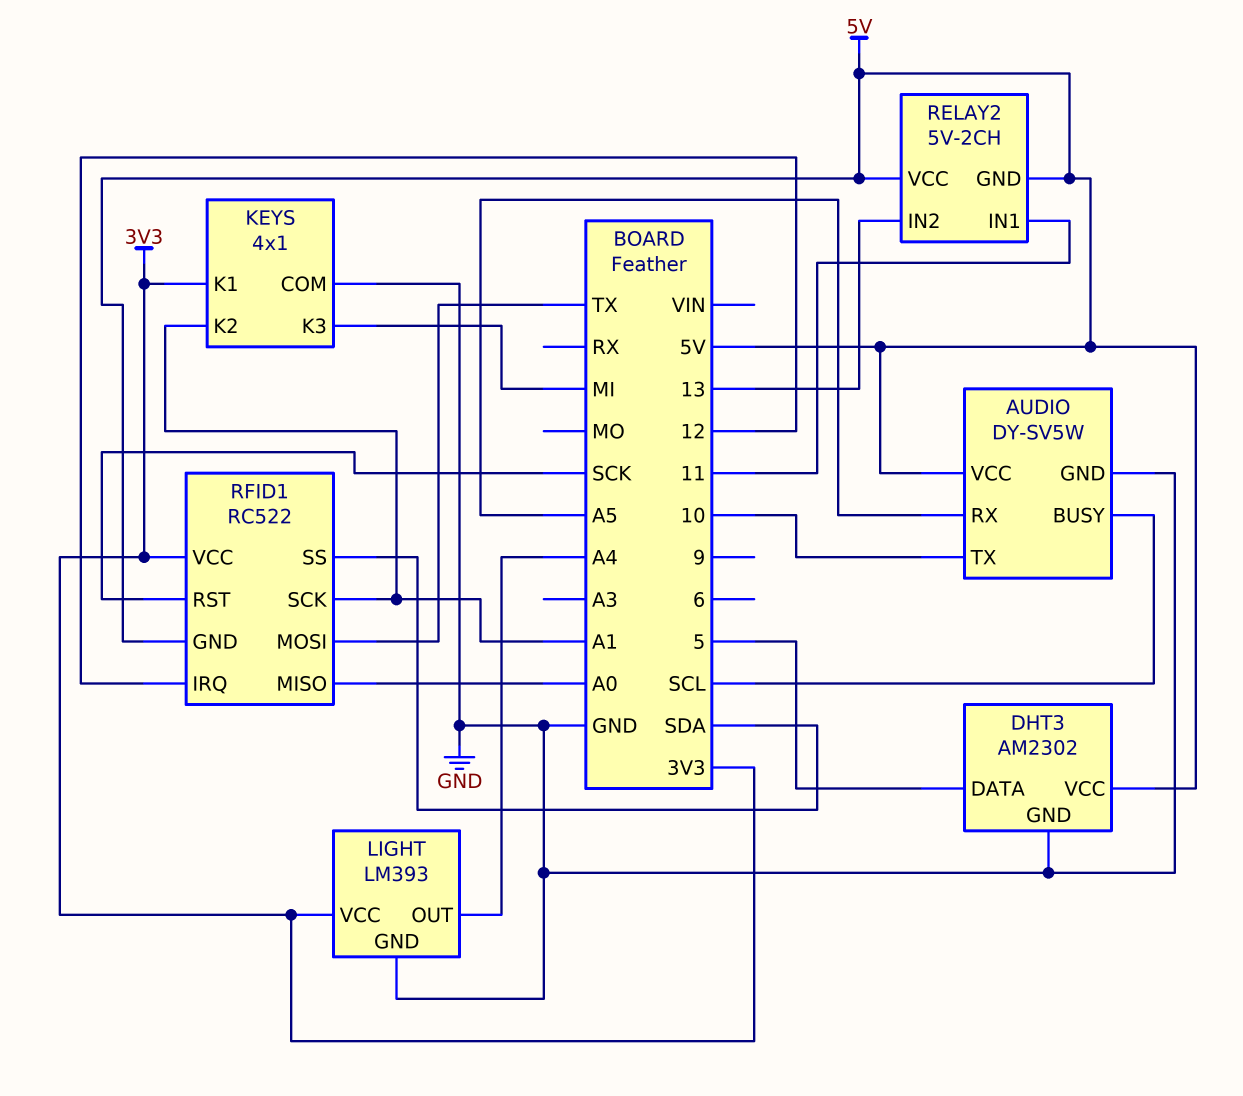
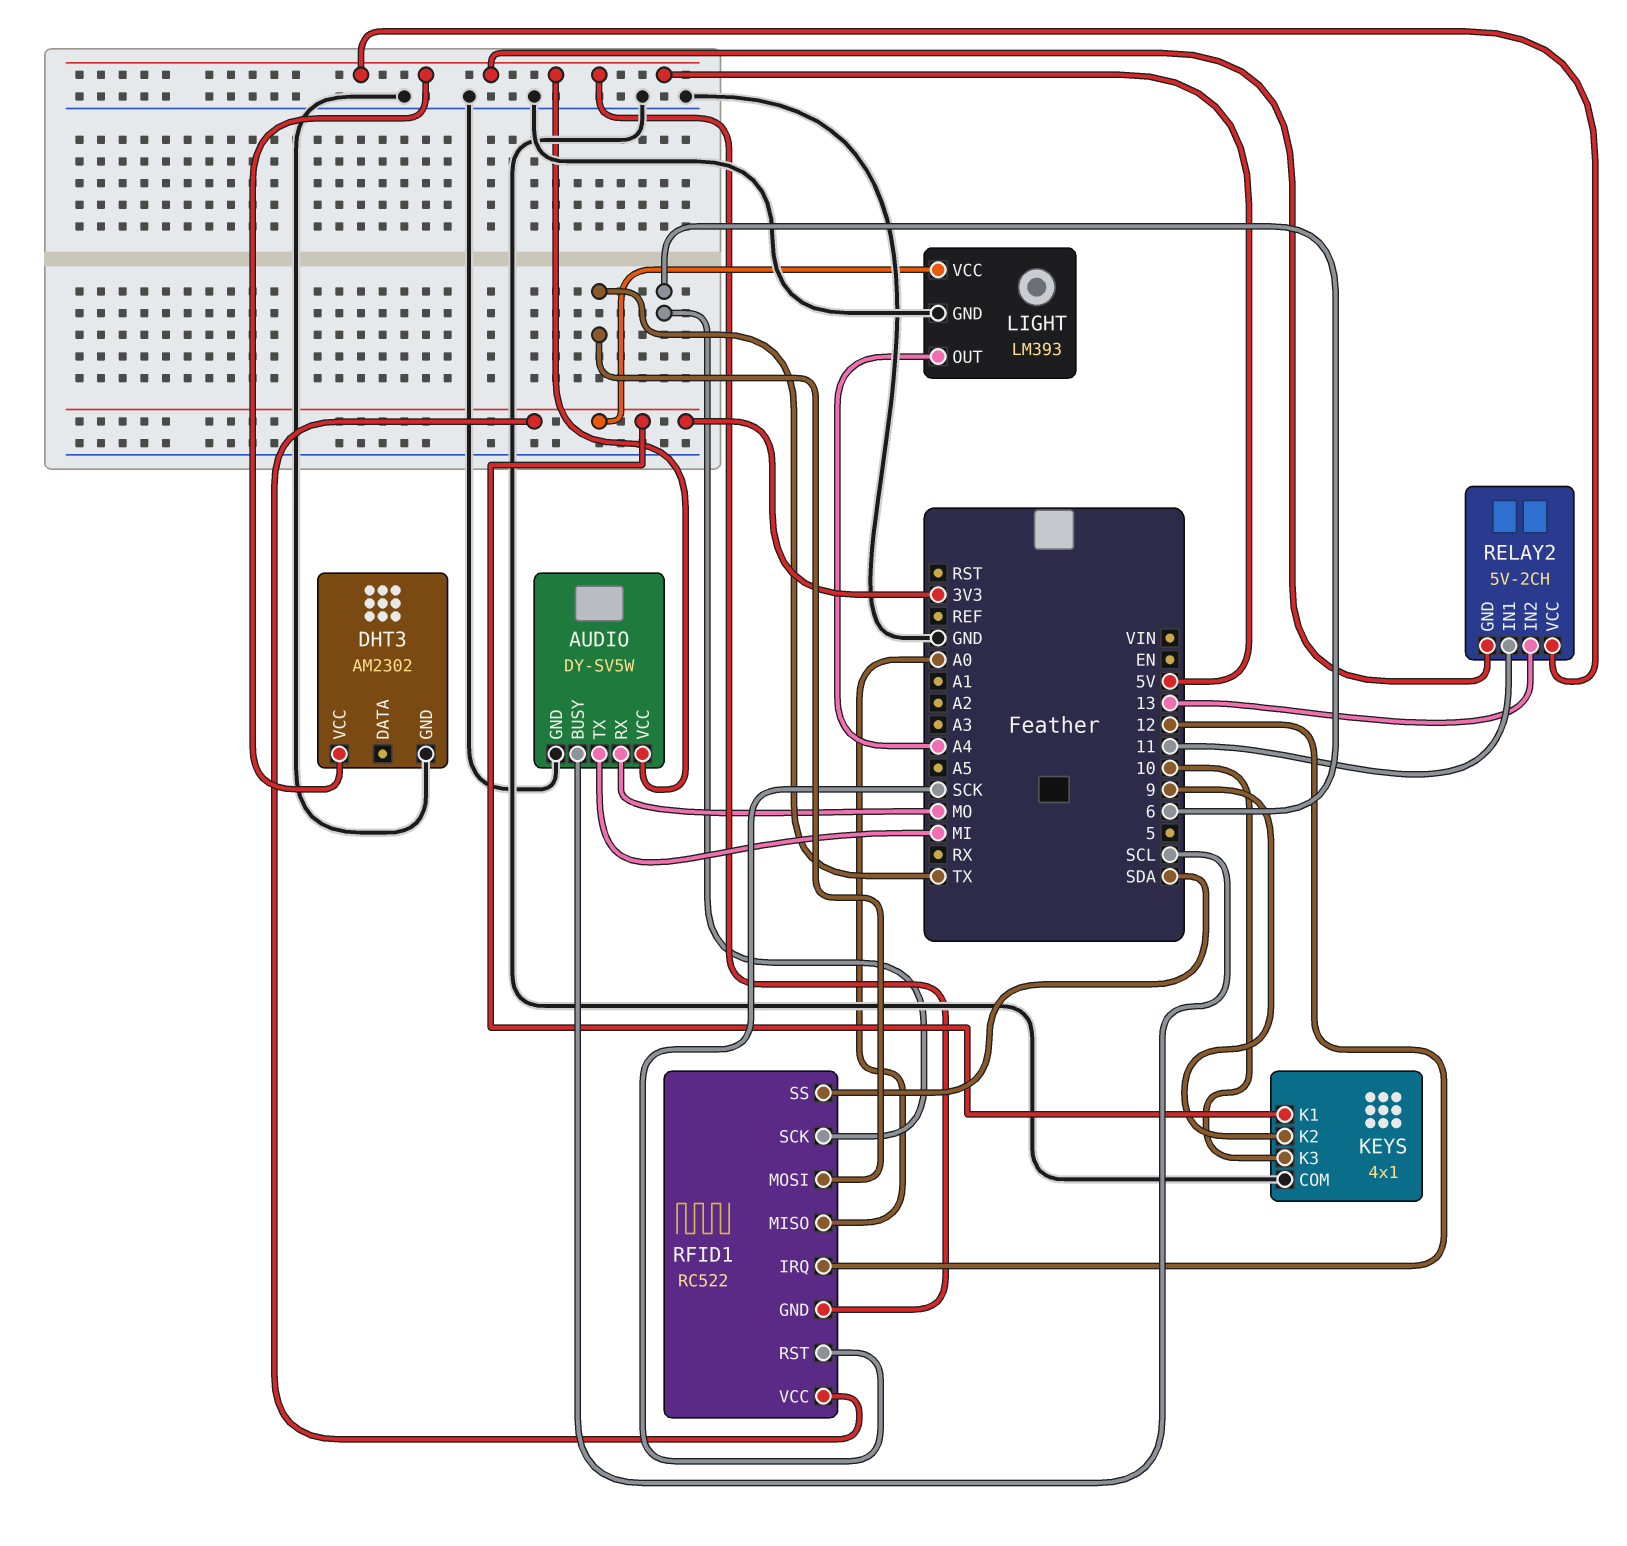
AUDIO pin RX: A5 -> MO
AUDIO pin TX: 10 -> MI
DHT3 pin DATA: 5 -> none
KEYS pin K2: A1 -> 9
KEYS pin K3: MI -> 10
RFID1 pin SCK: A1 -> 6

